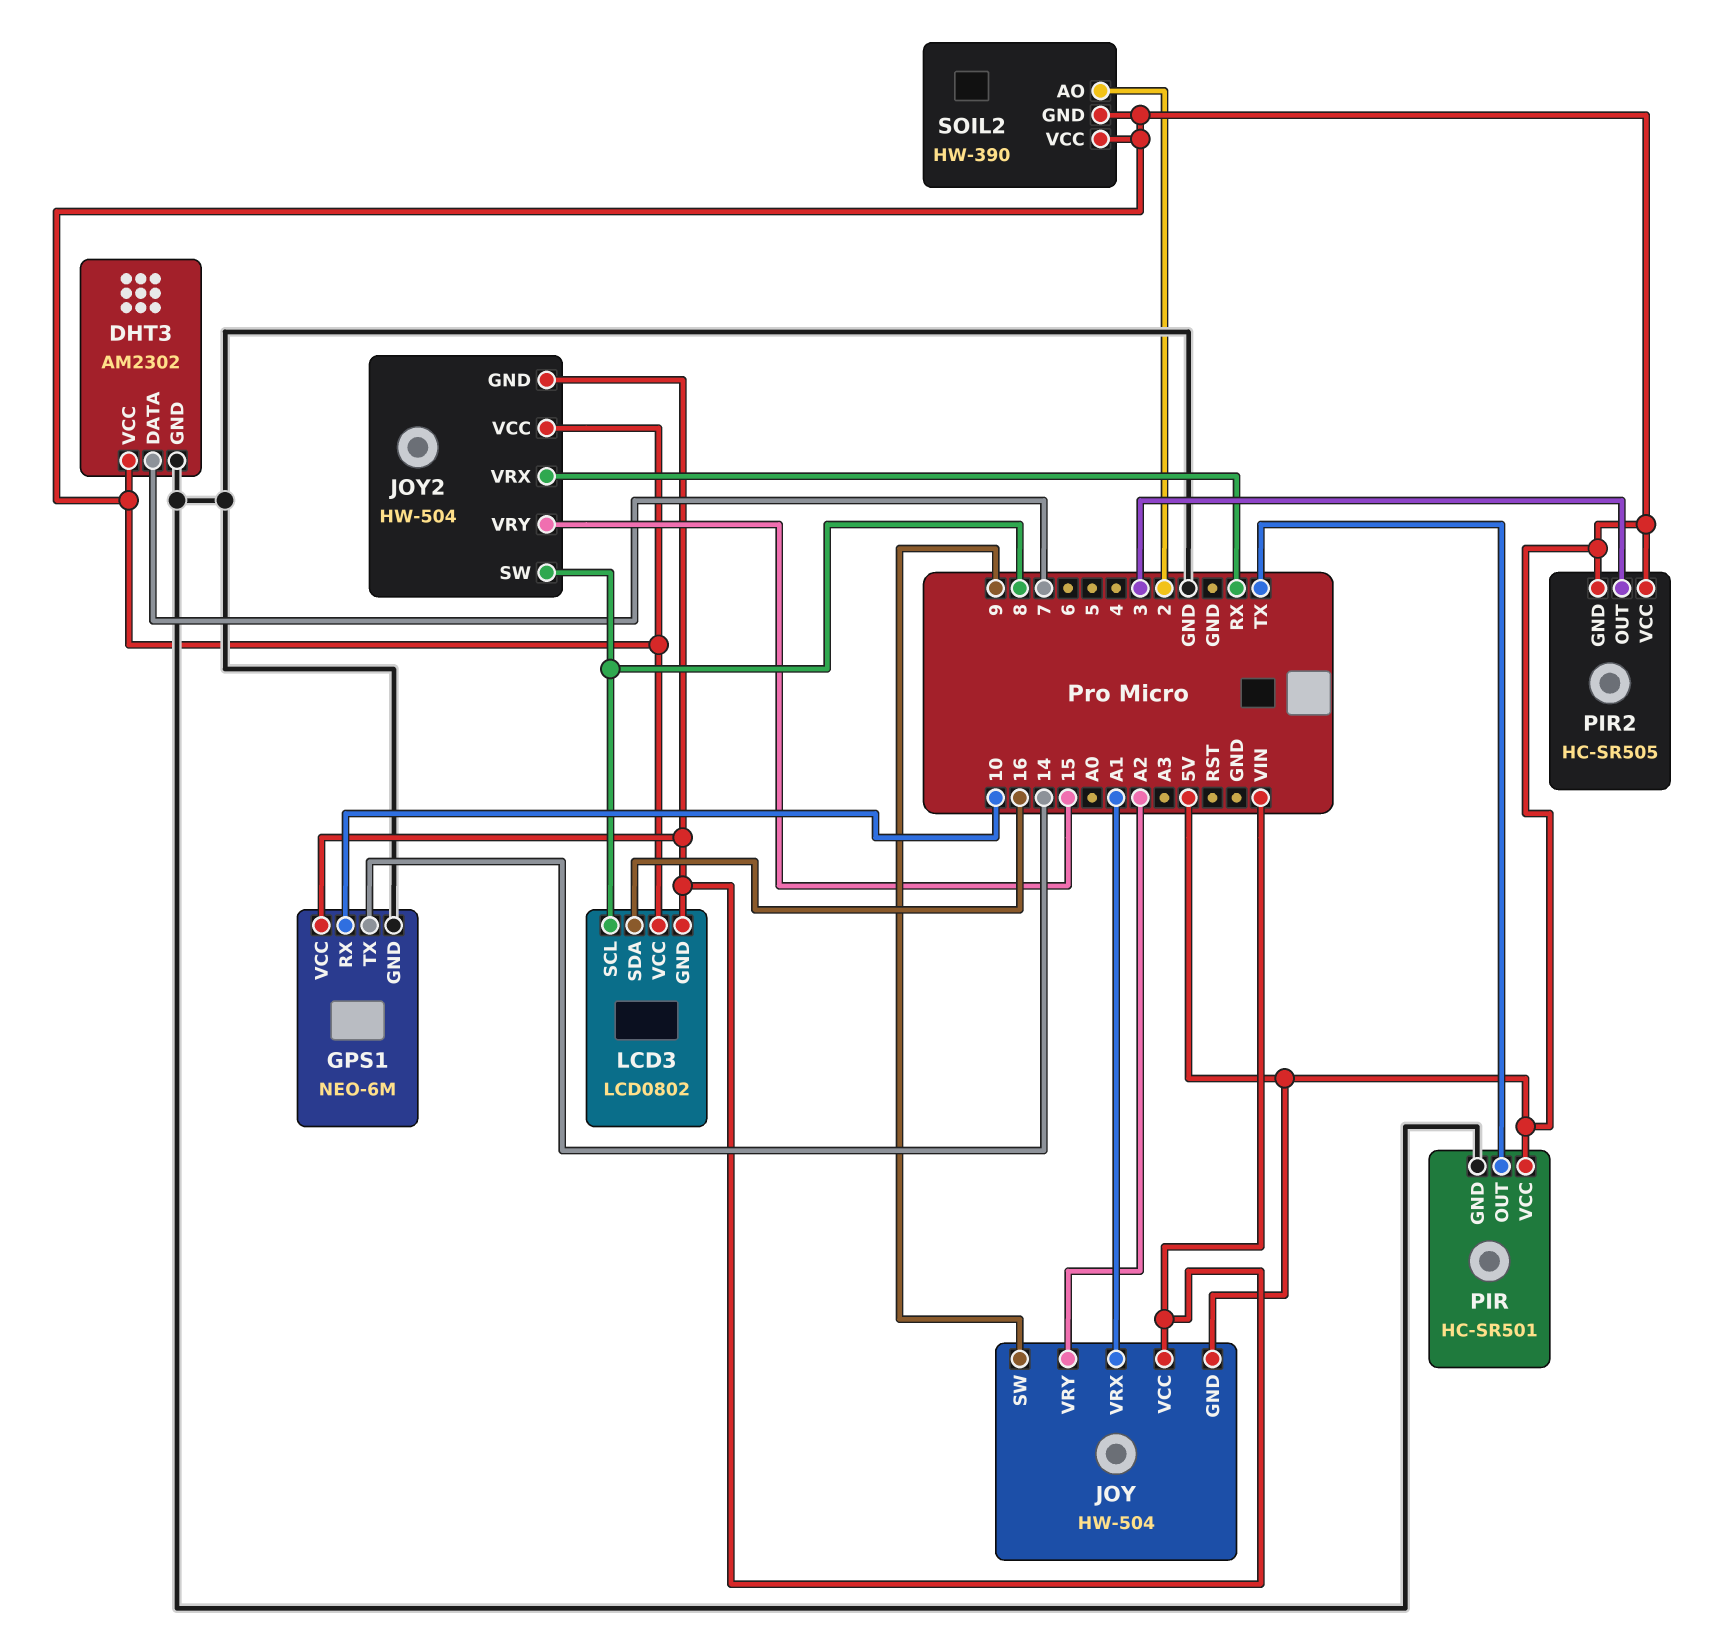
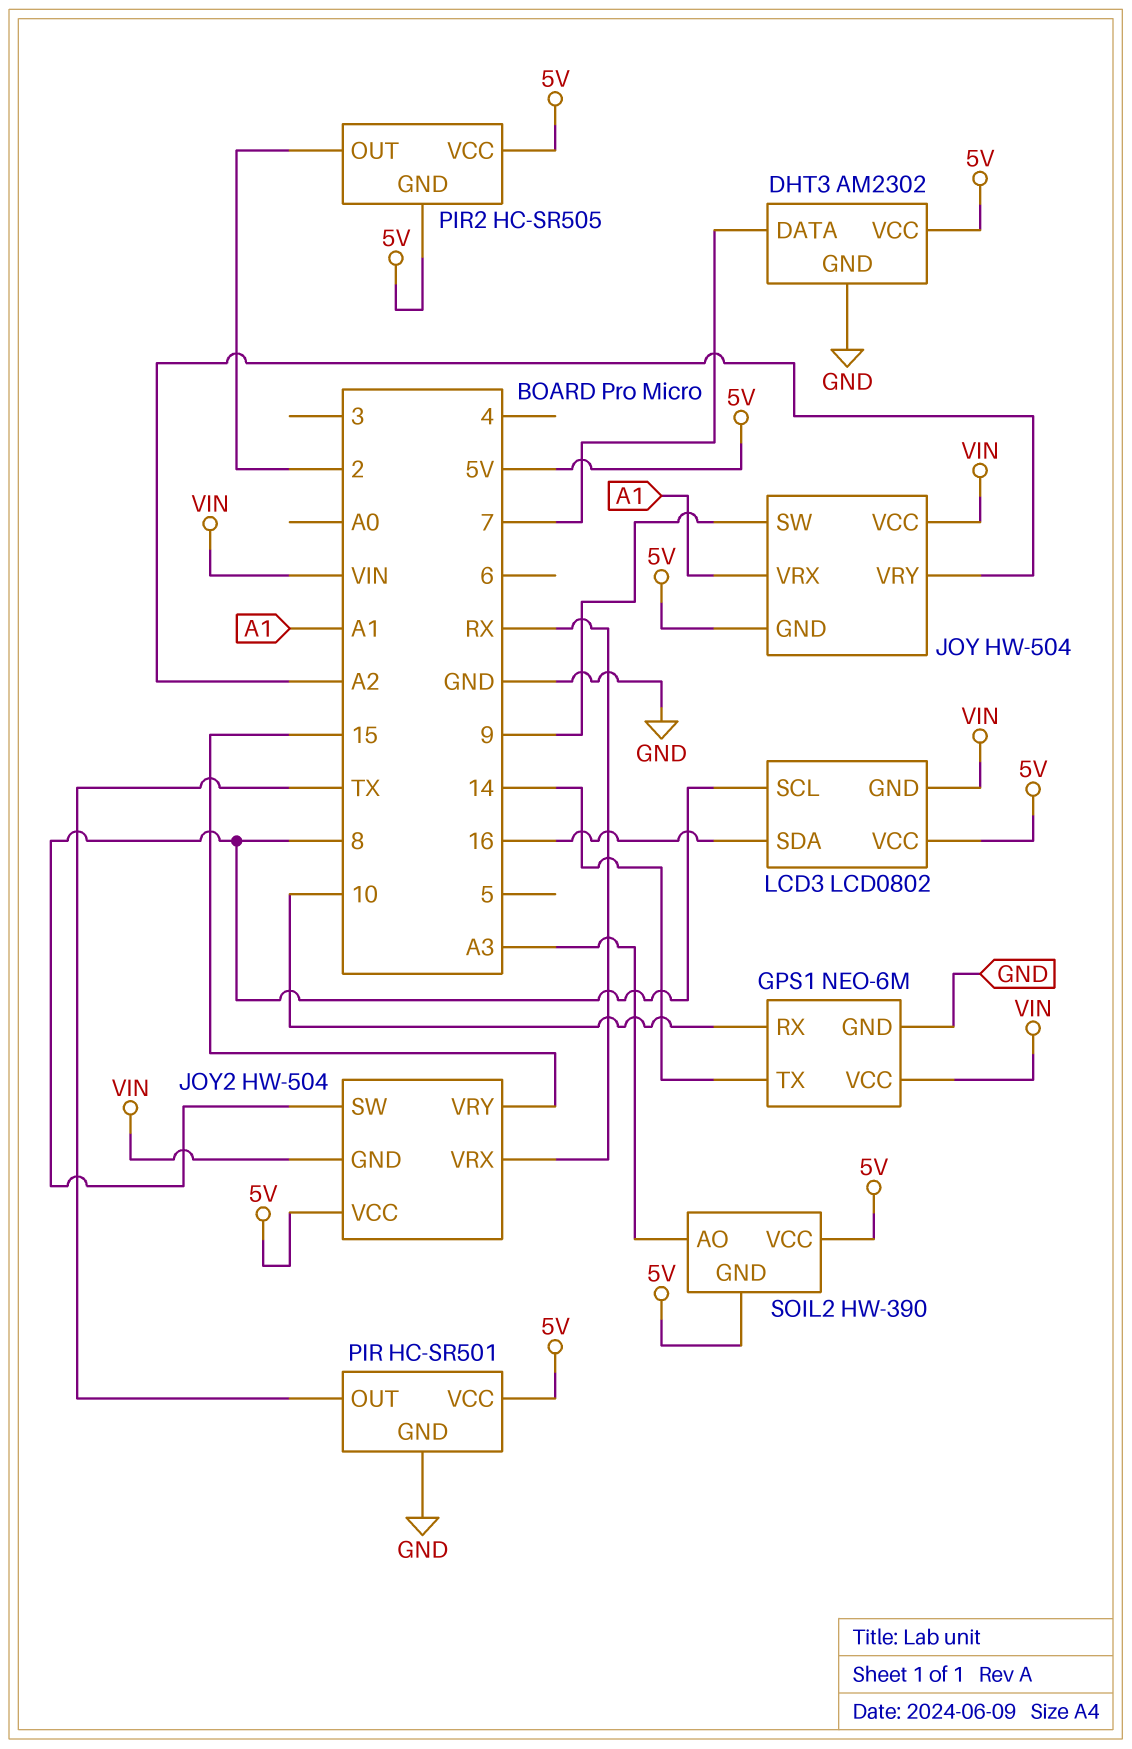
PIR2 pin OUT: 3 -> 2
SOIL2 pin AO: 2 -> A3

